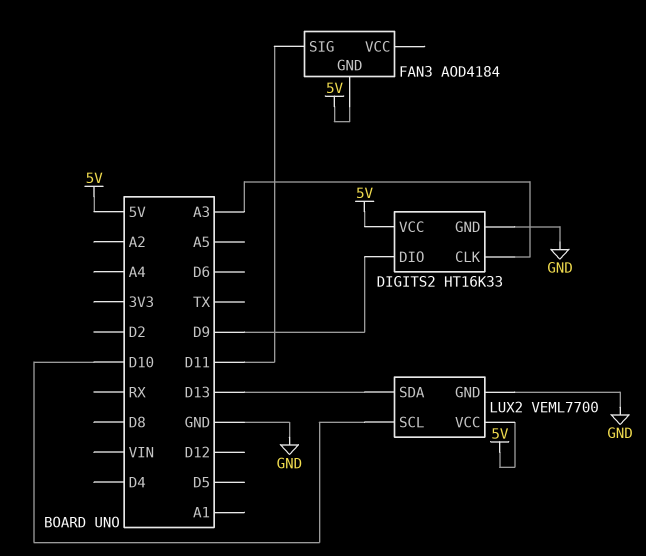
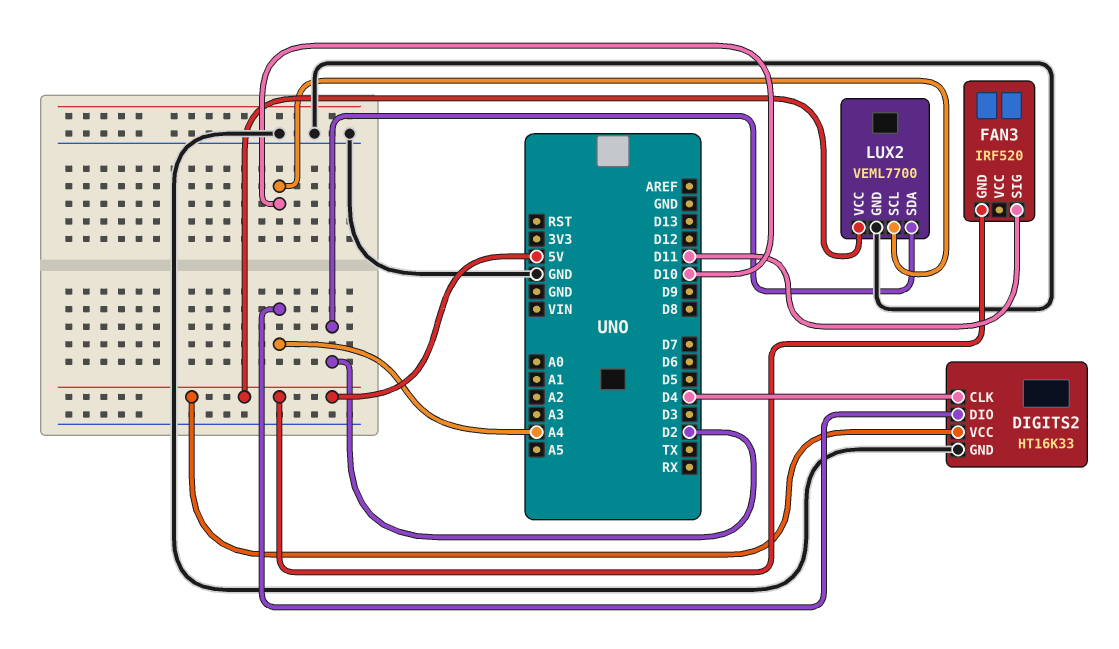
DIGITS2 pin CLK: A3 -> D4
DIGITS2 pin DIO: D9 -> A4
FAN3: AOD4184 -> IRF520
LUX2 pin SDA: D13 -> D2

